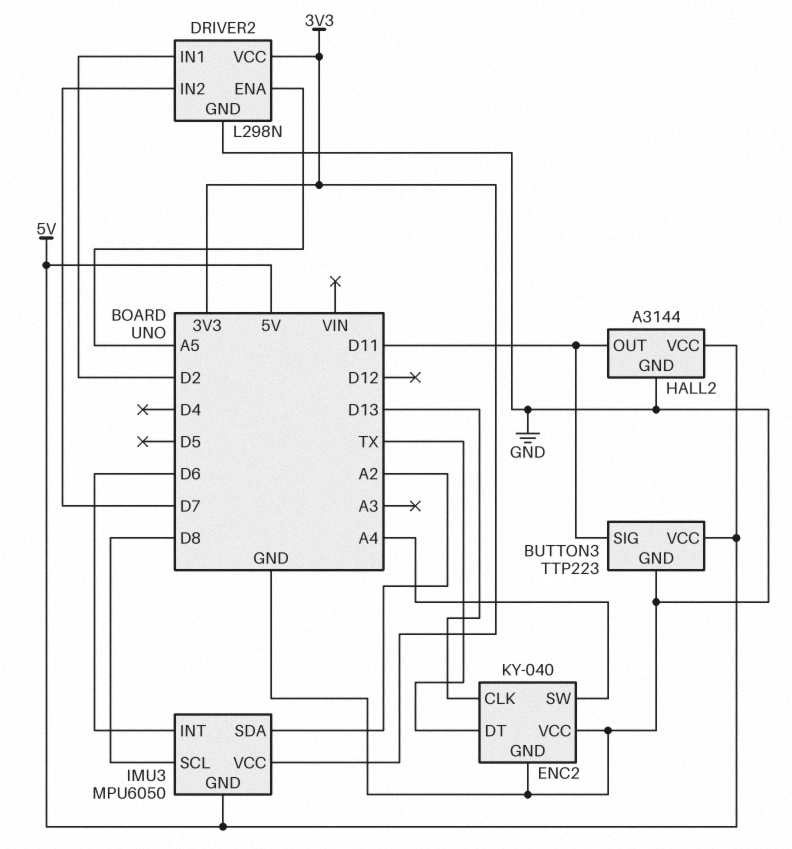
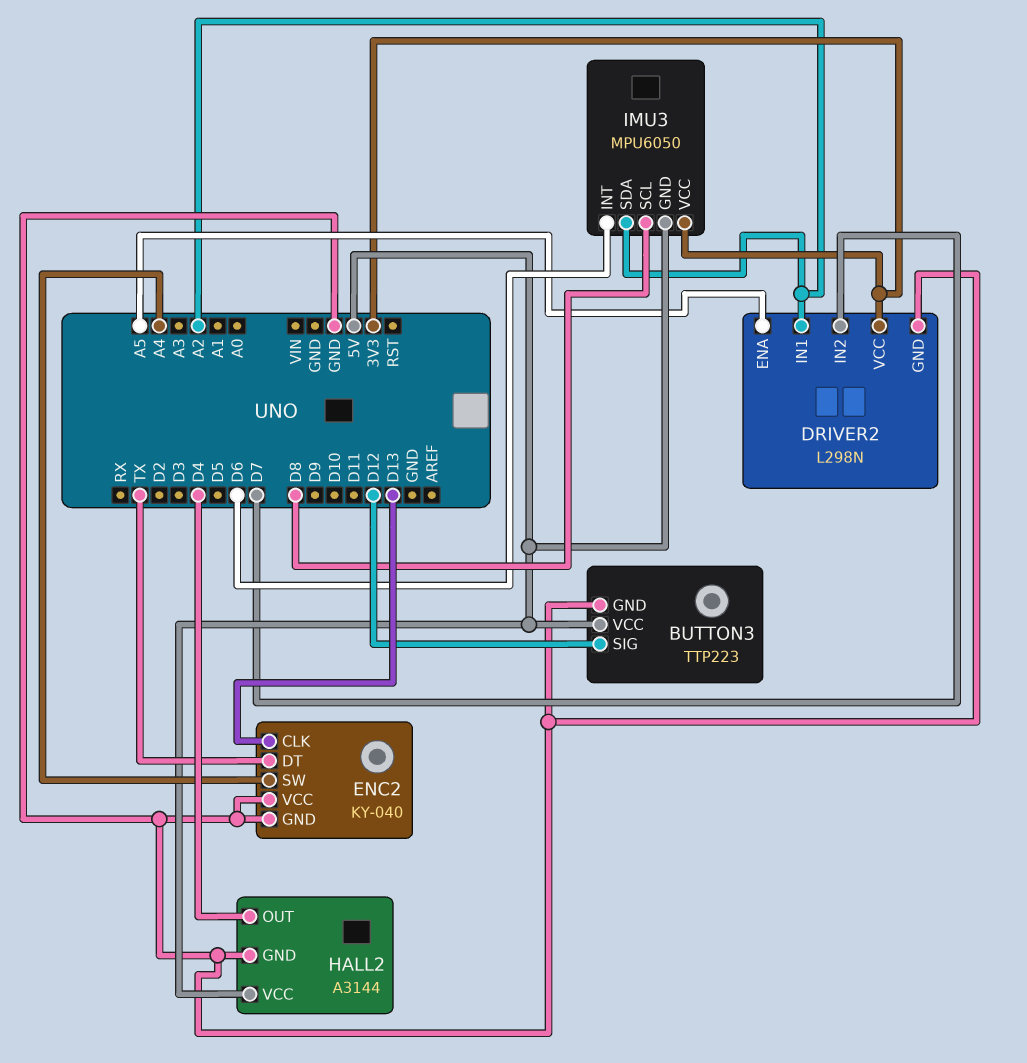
BUTTON3 pin SIG: D11 -> D12
DRIVER2 pin IN1: D2 -> A2
HALL2 pin OUT: D11 -> D4

